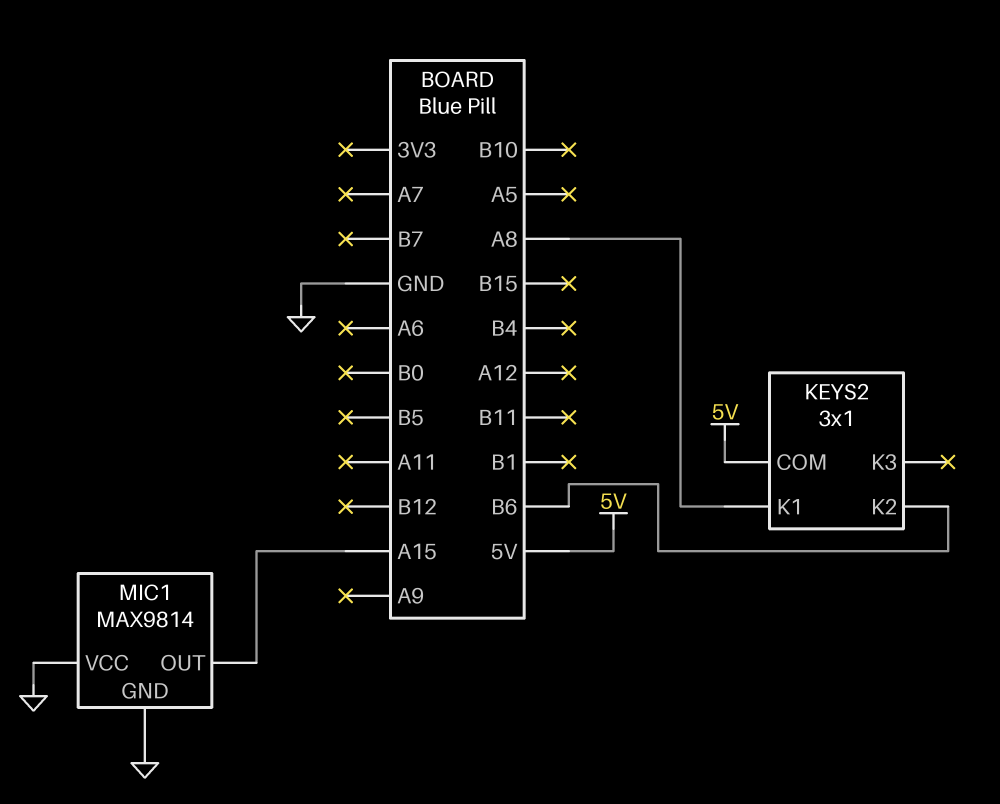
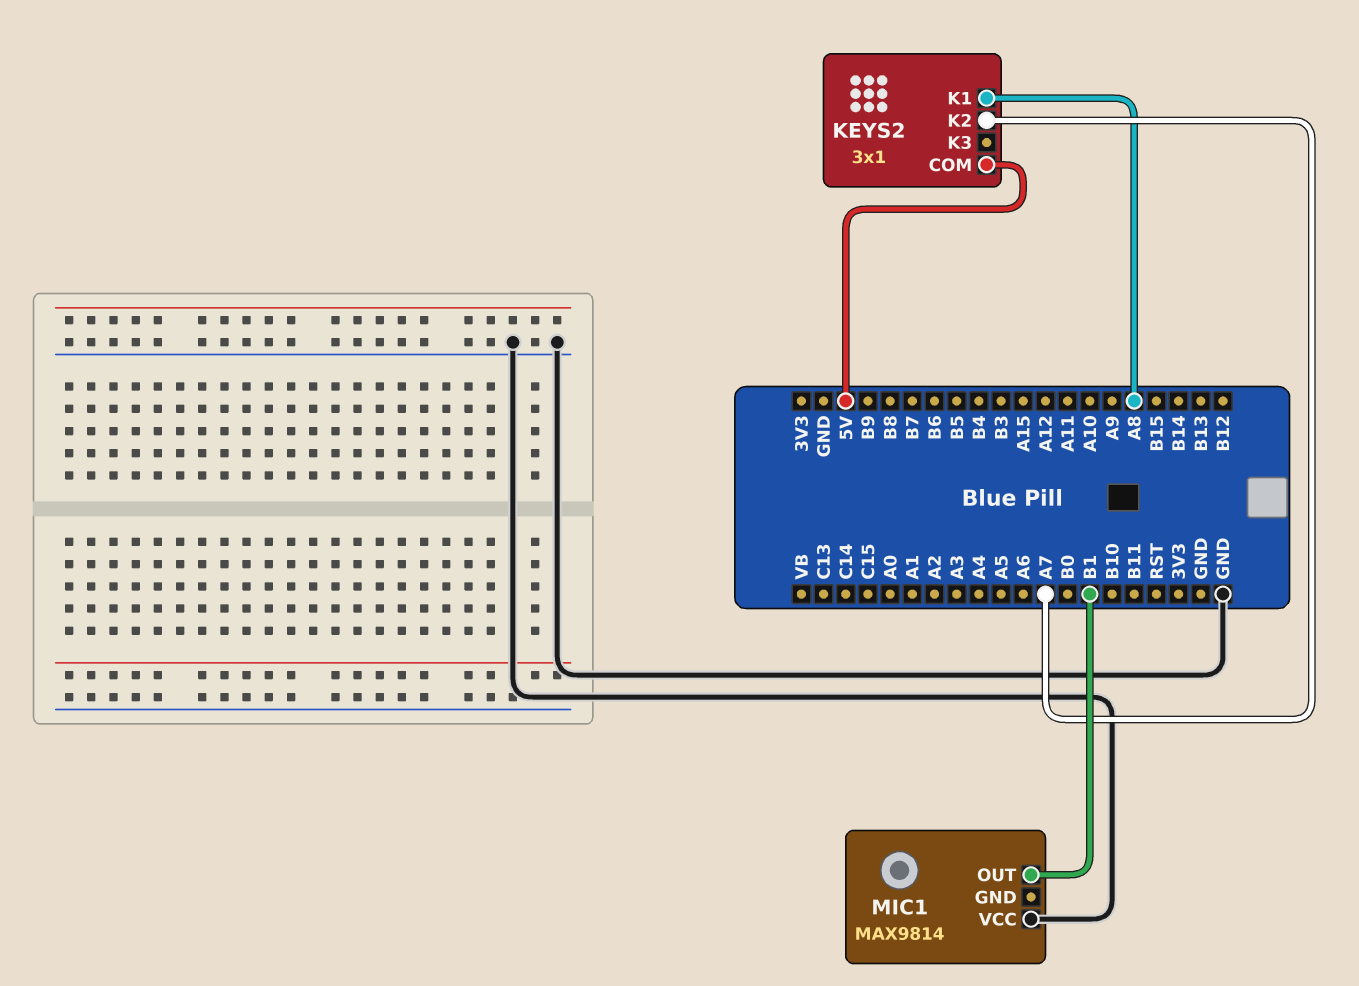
KEYS2 pin K2: B6 -> A7
MIC1 pin GND: GND -> none
MIC1 pin OUT: A15 -> B1

